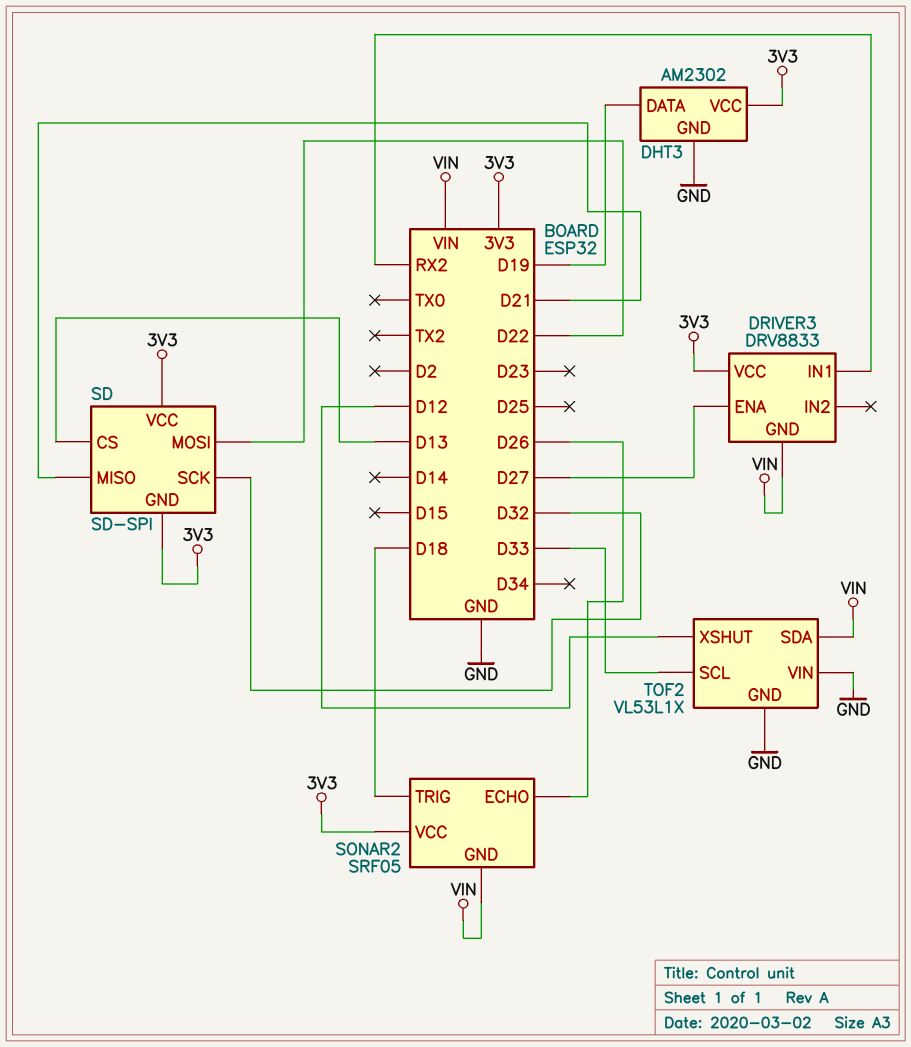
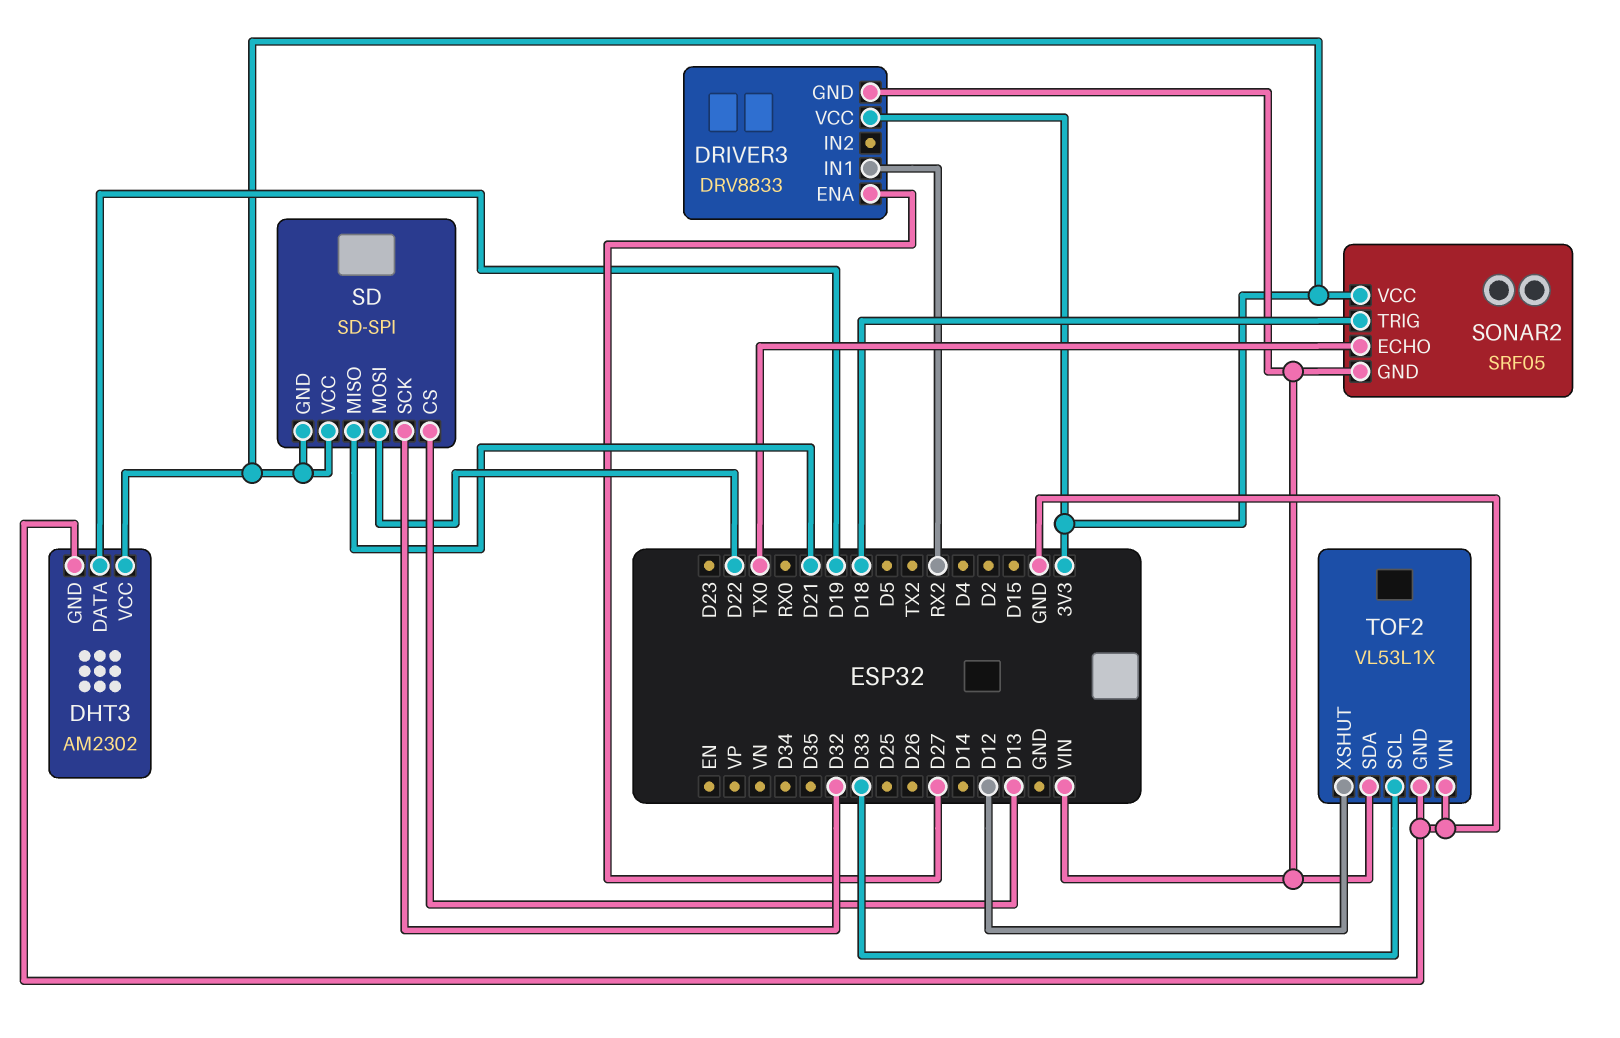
SONAR2 pin ECHO: D26 -> TX0

